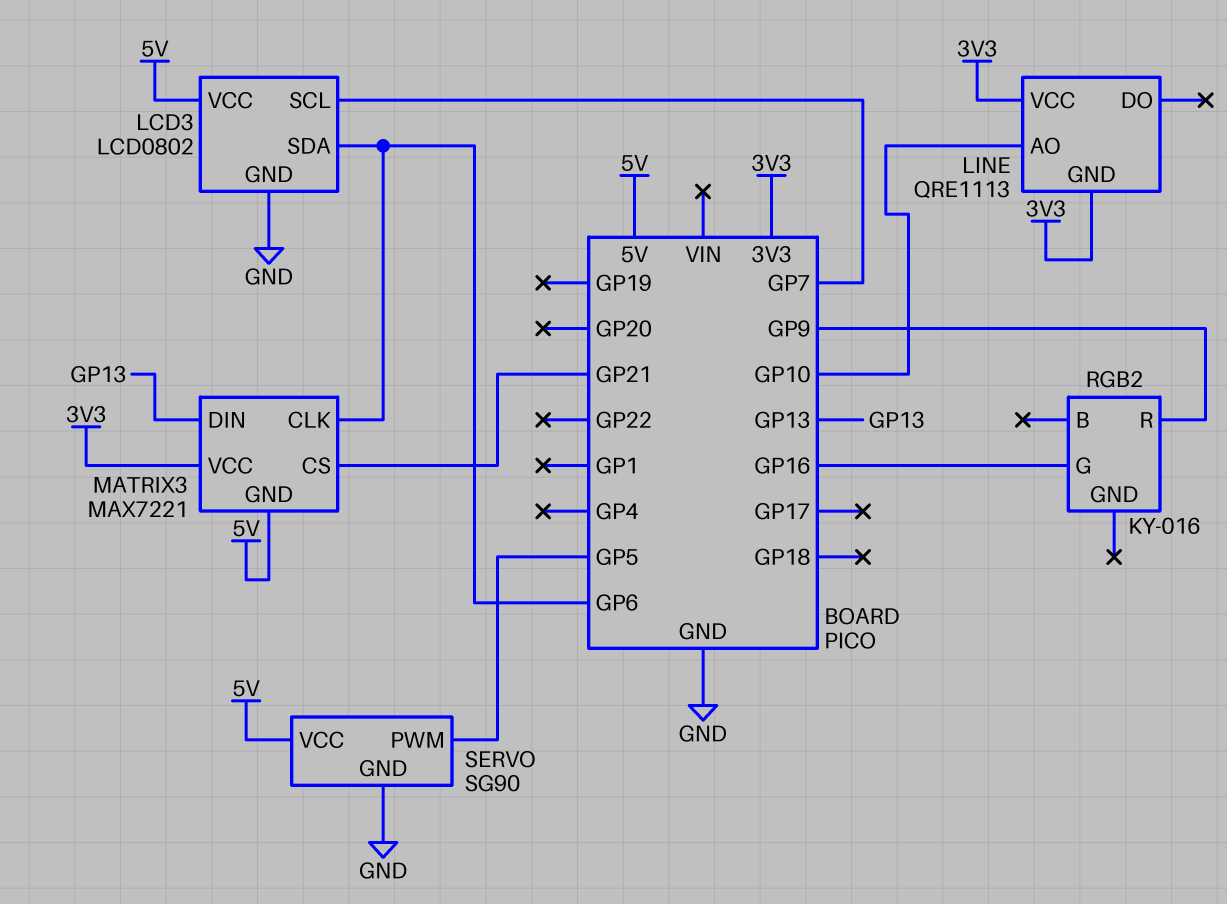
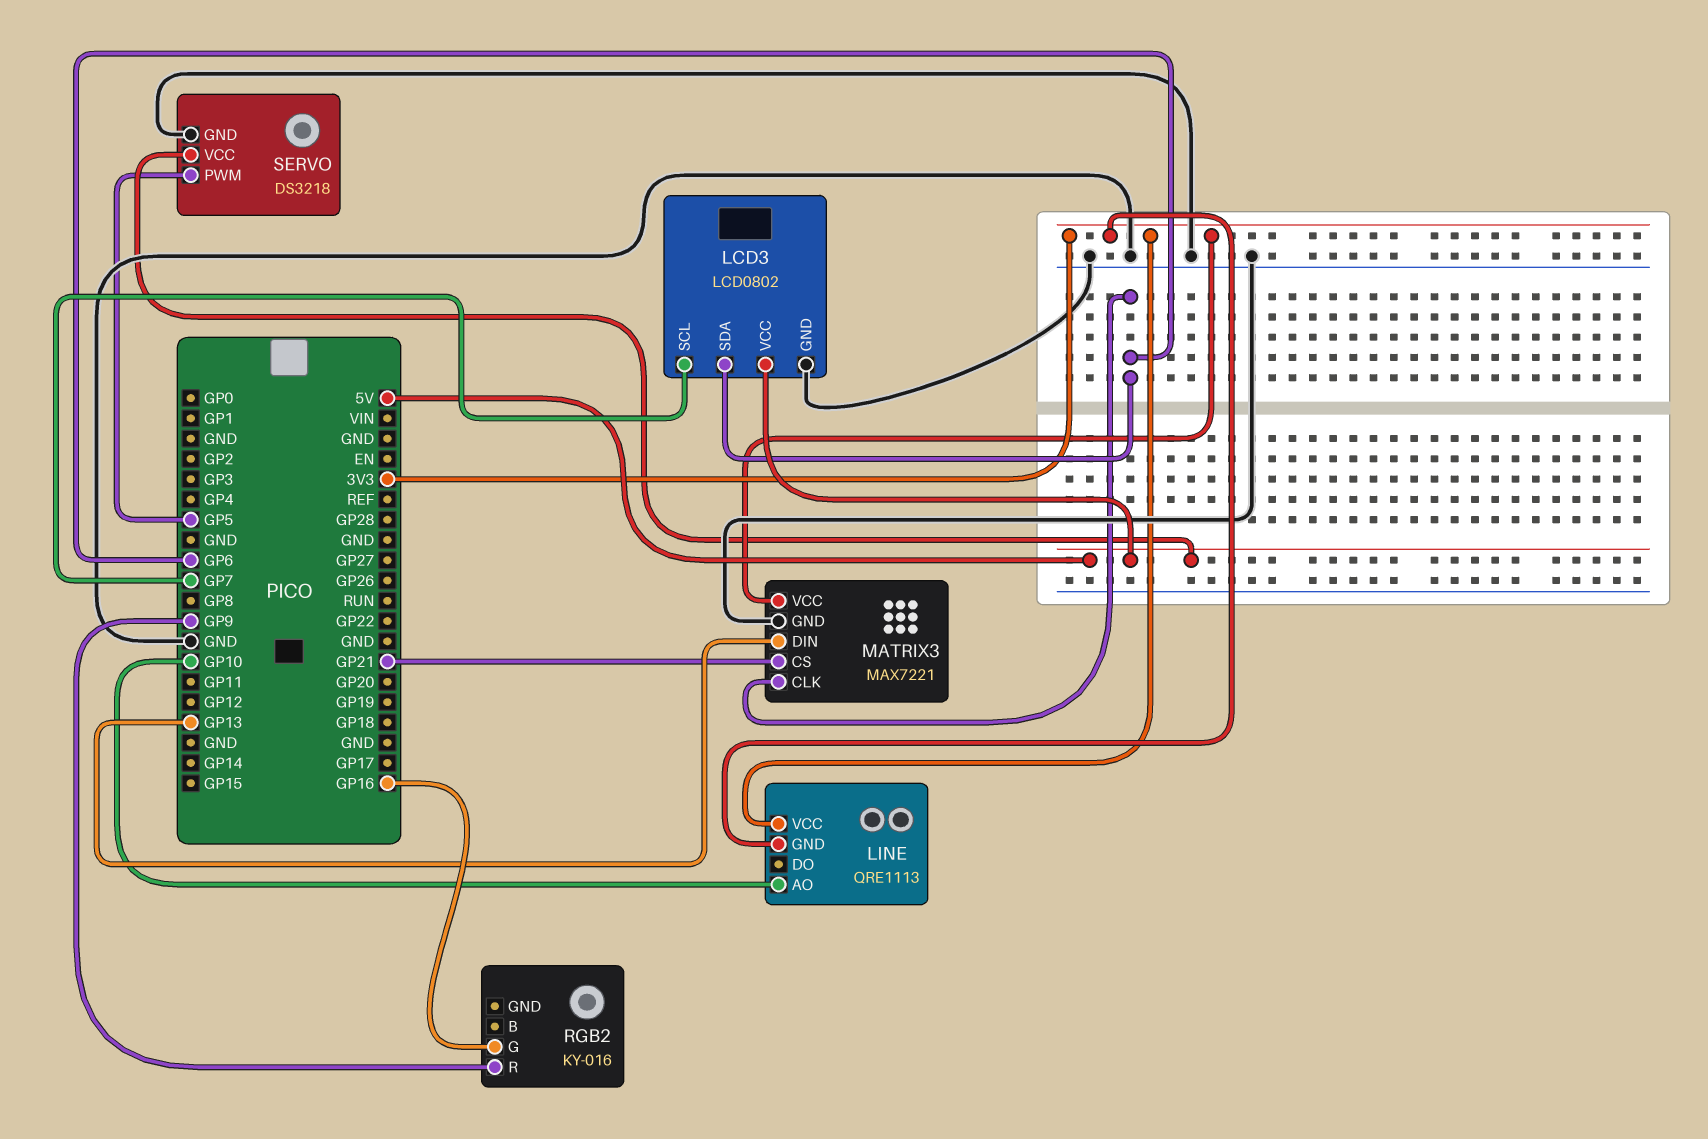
MATRIX3 pin GND: 5V -> GND
SERVO: SG90 -> DS3218

